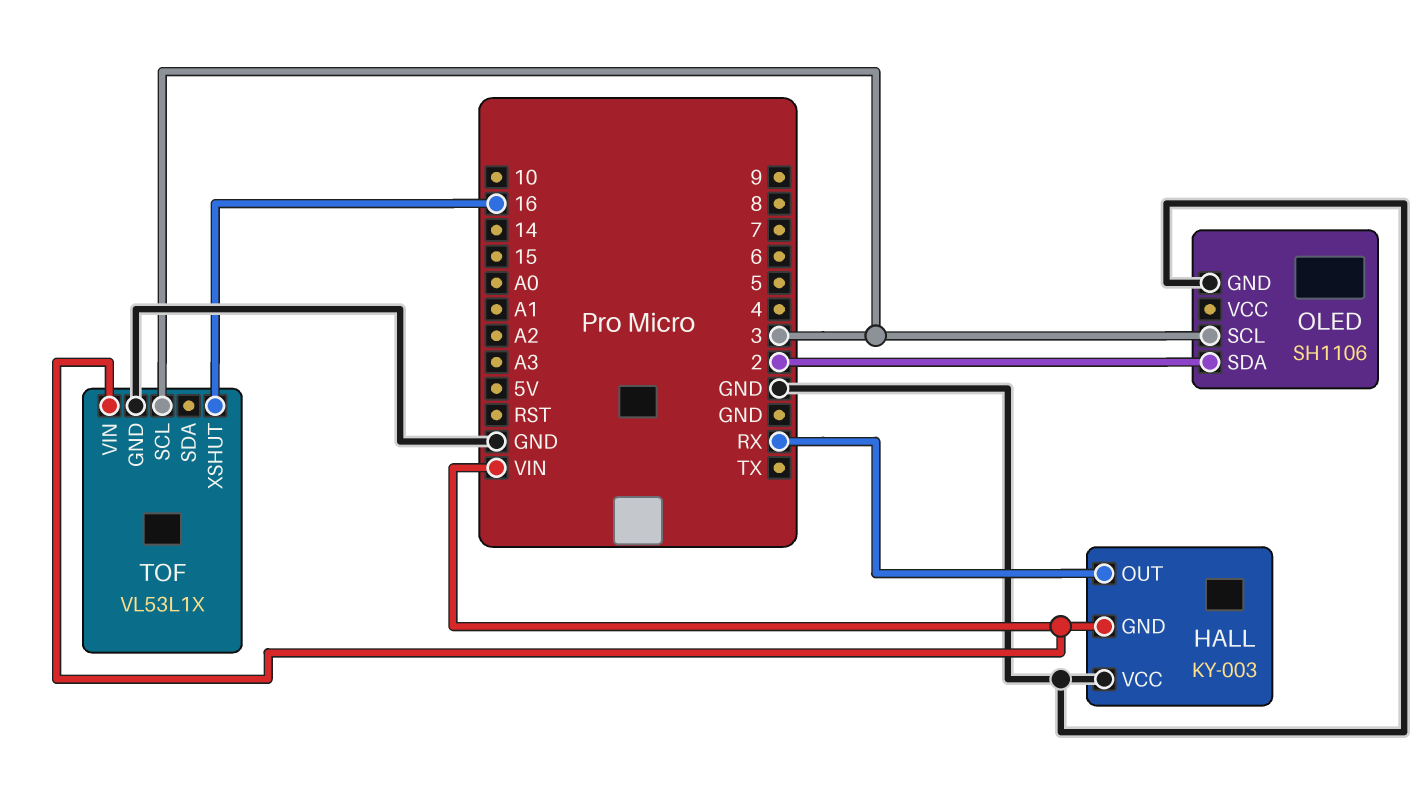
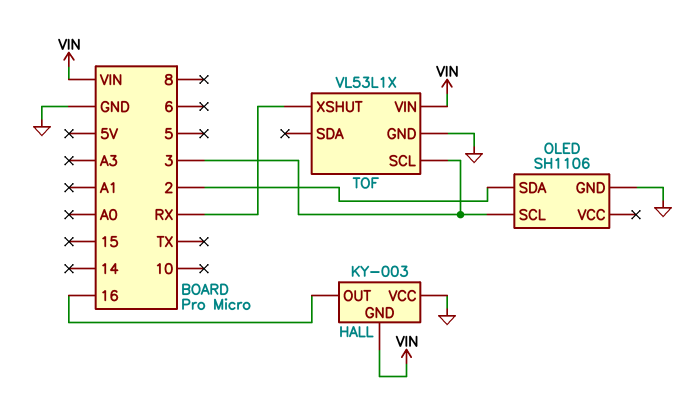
HALL pin OUT: RX -> 16
TOF pin XSHUT: 16 -> RX

